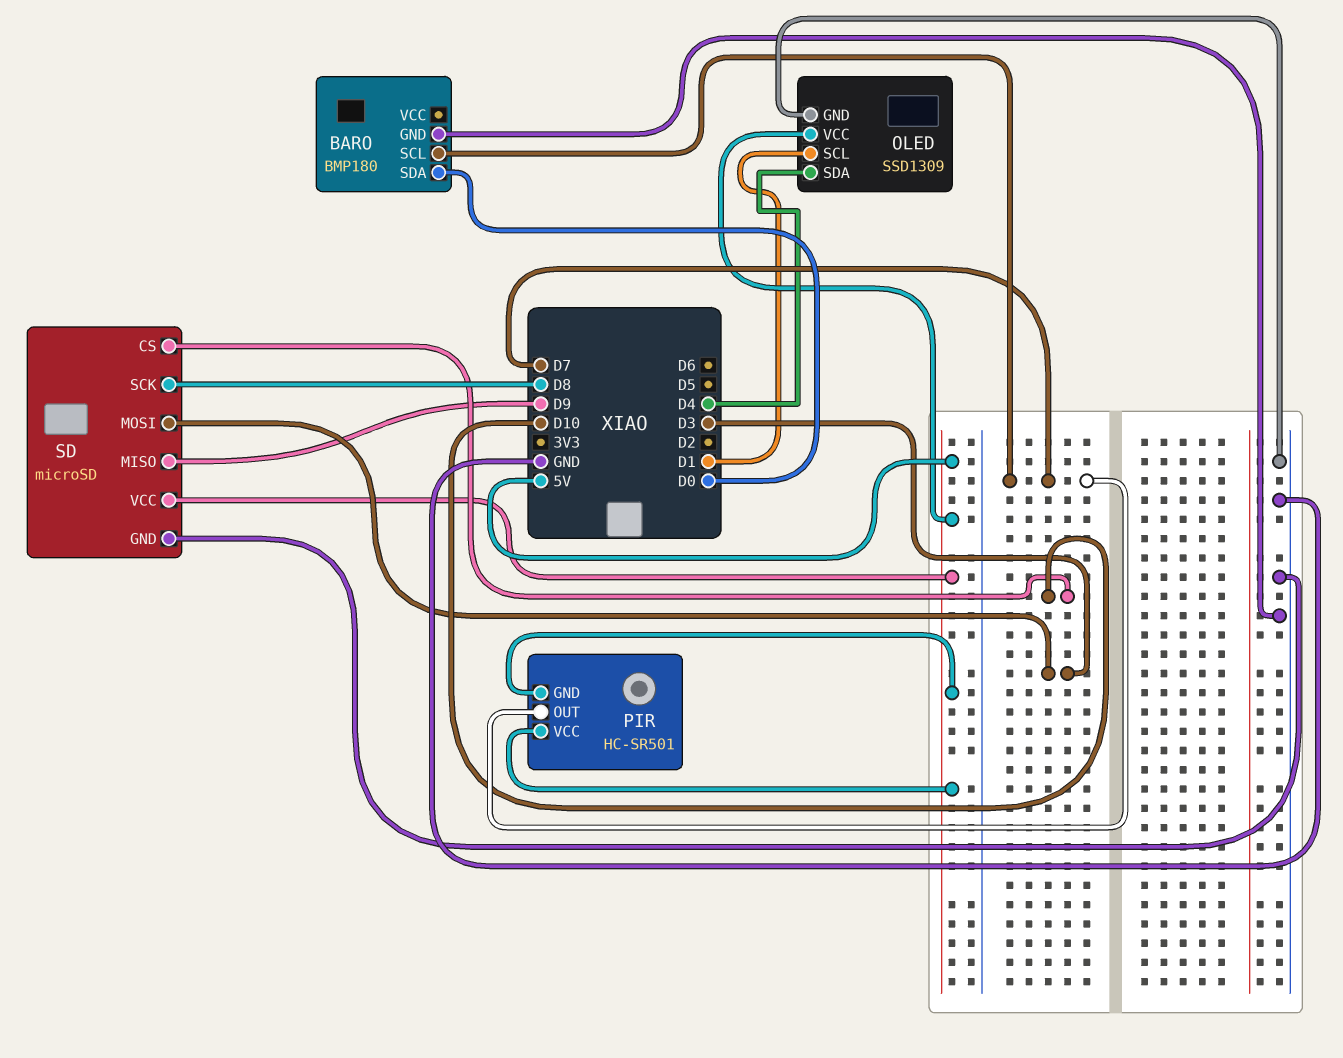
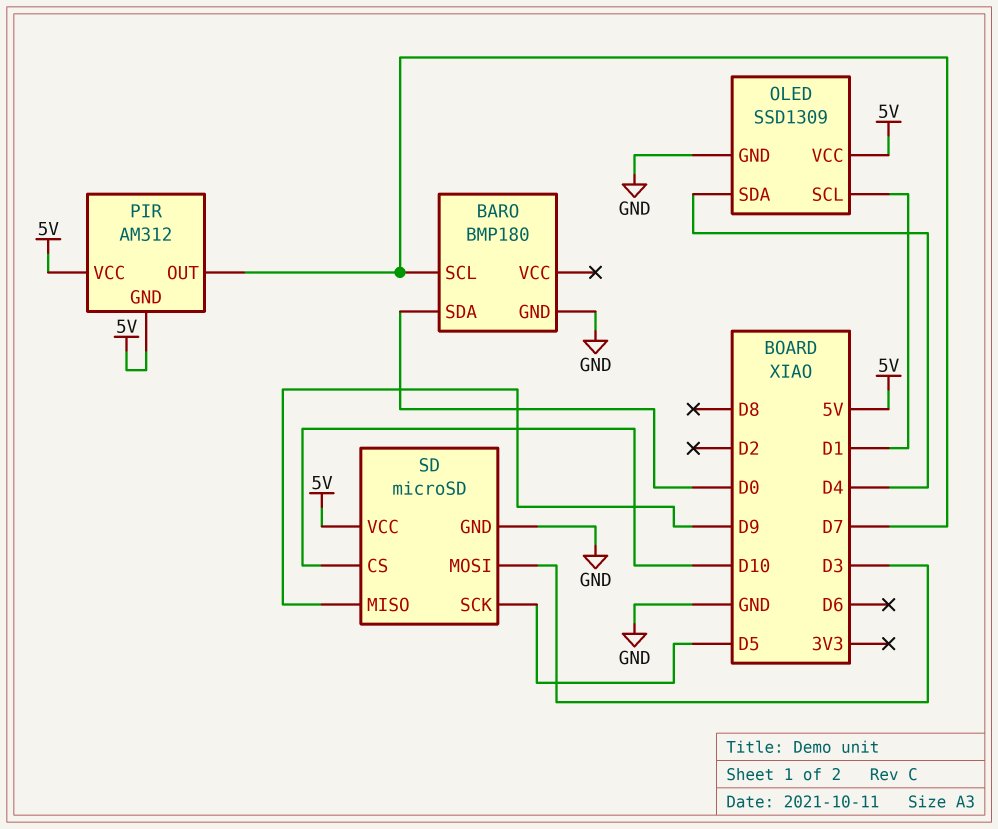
PIR: HC-SR501 -> AM312
SD pin SCK: D8 -> D5

